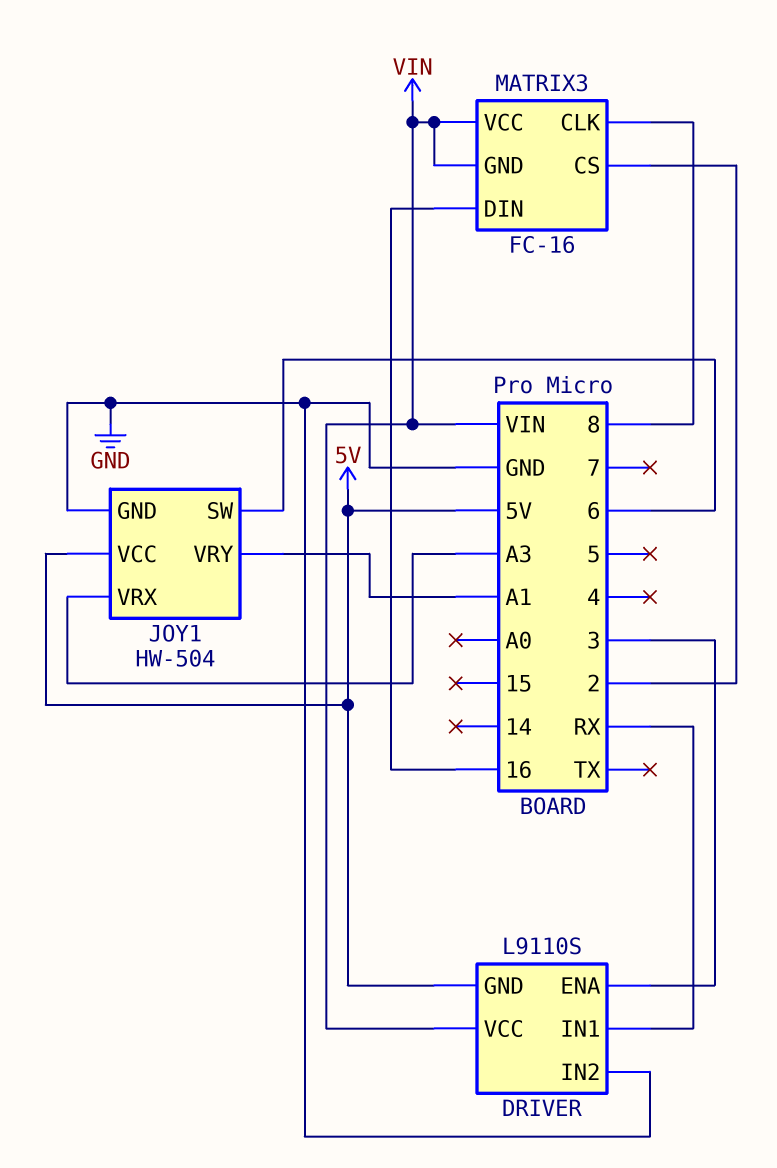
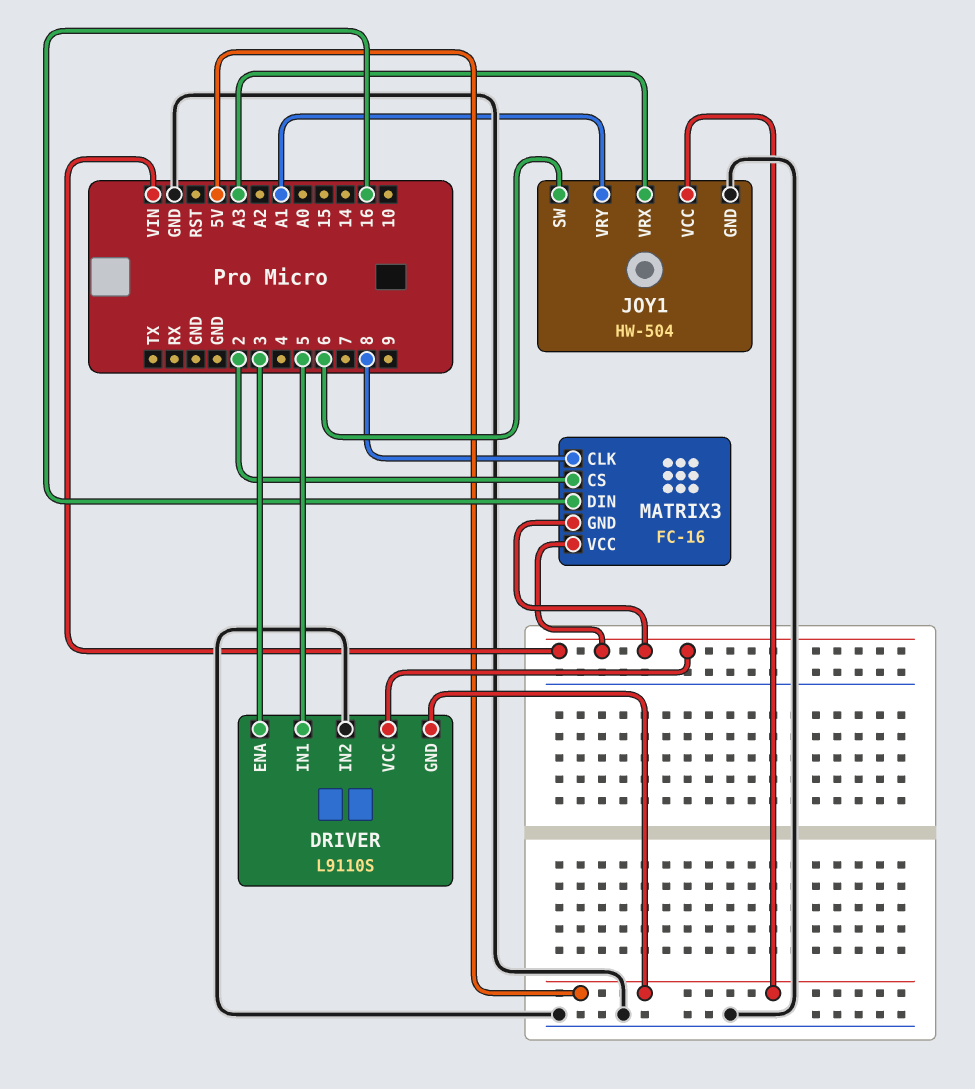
DRIVER pin IN1: RX -> 5

